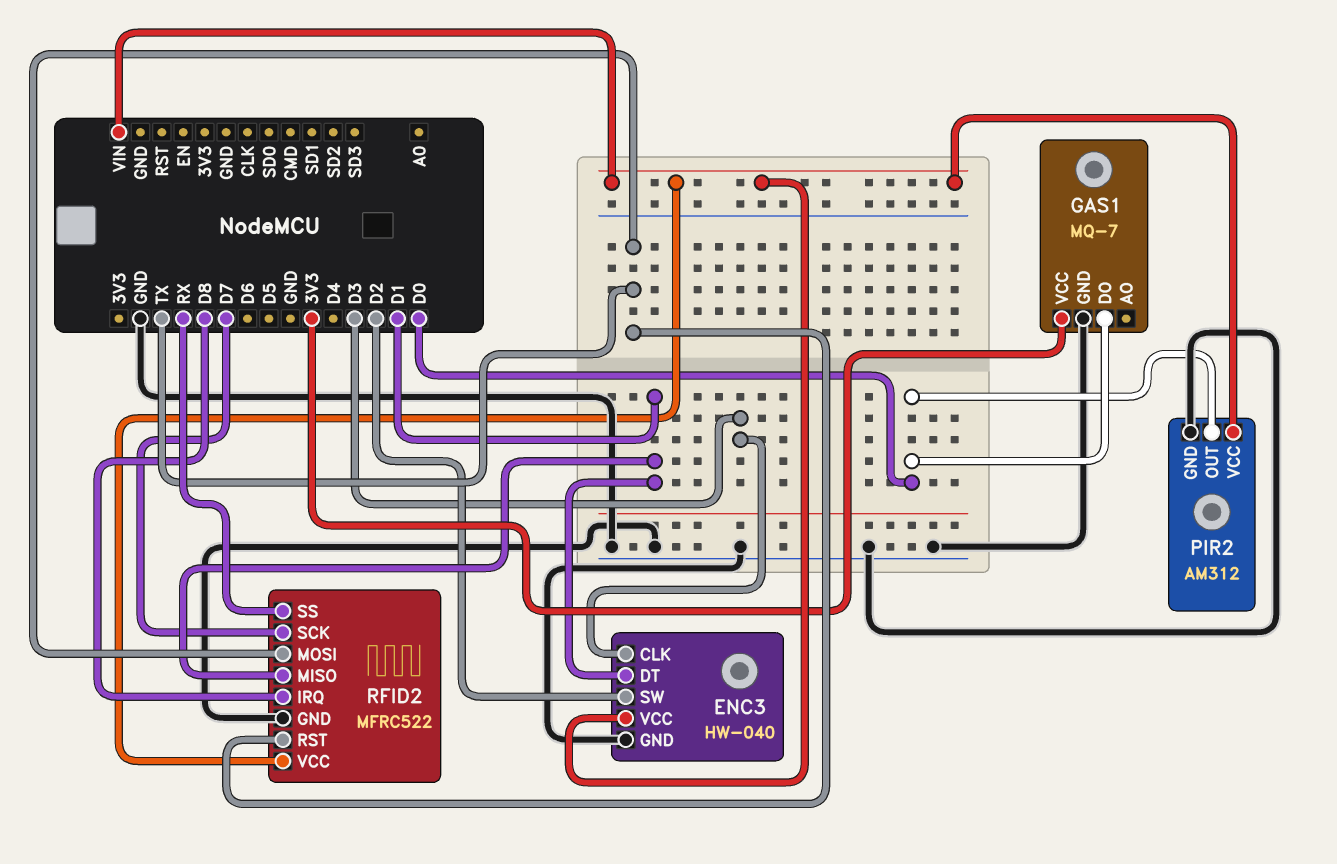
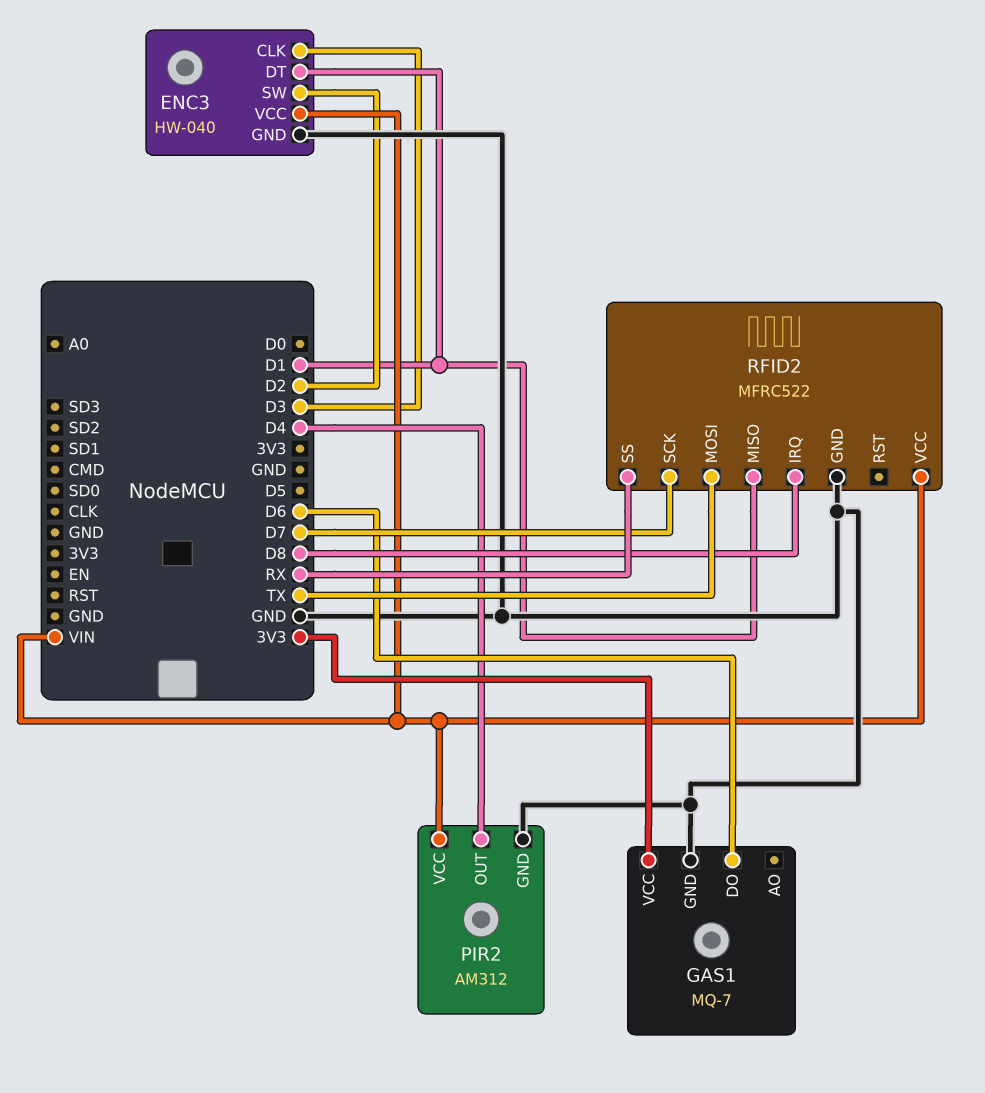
GAS1 pin DO: D0 -> D6
PIR2 pin OUT: D0 -> D4
RFID2 pin RST: TX -> none

